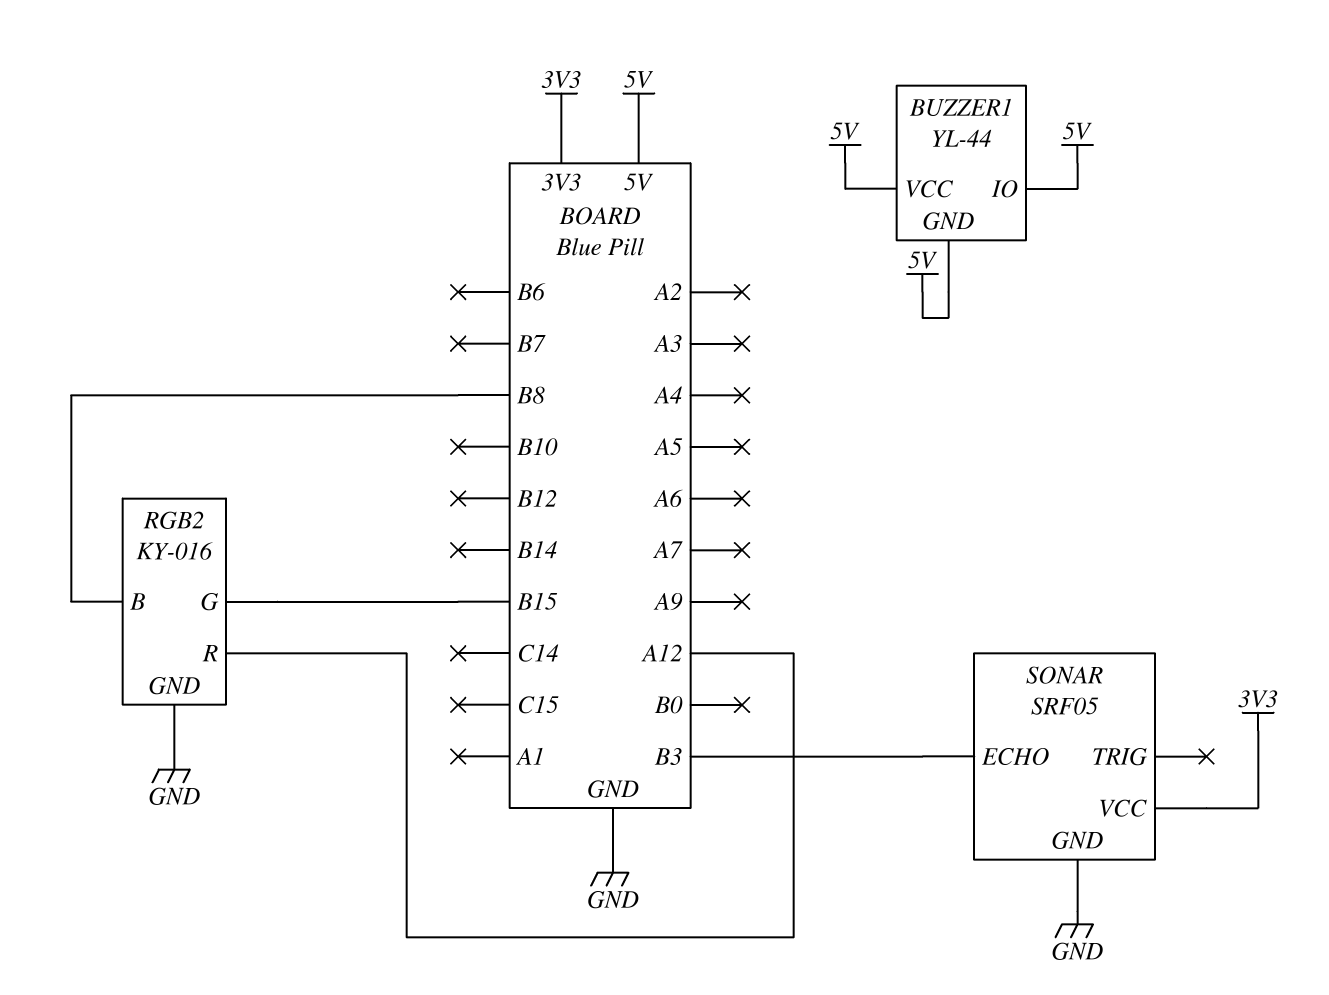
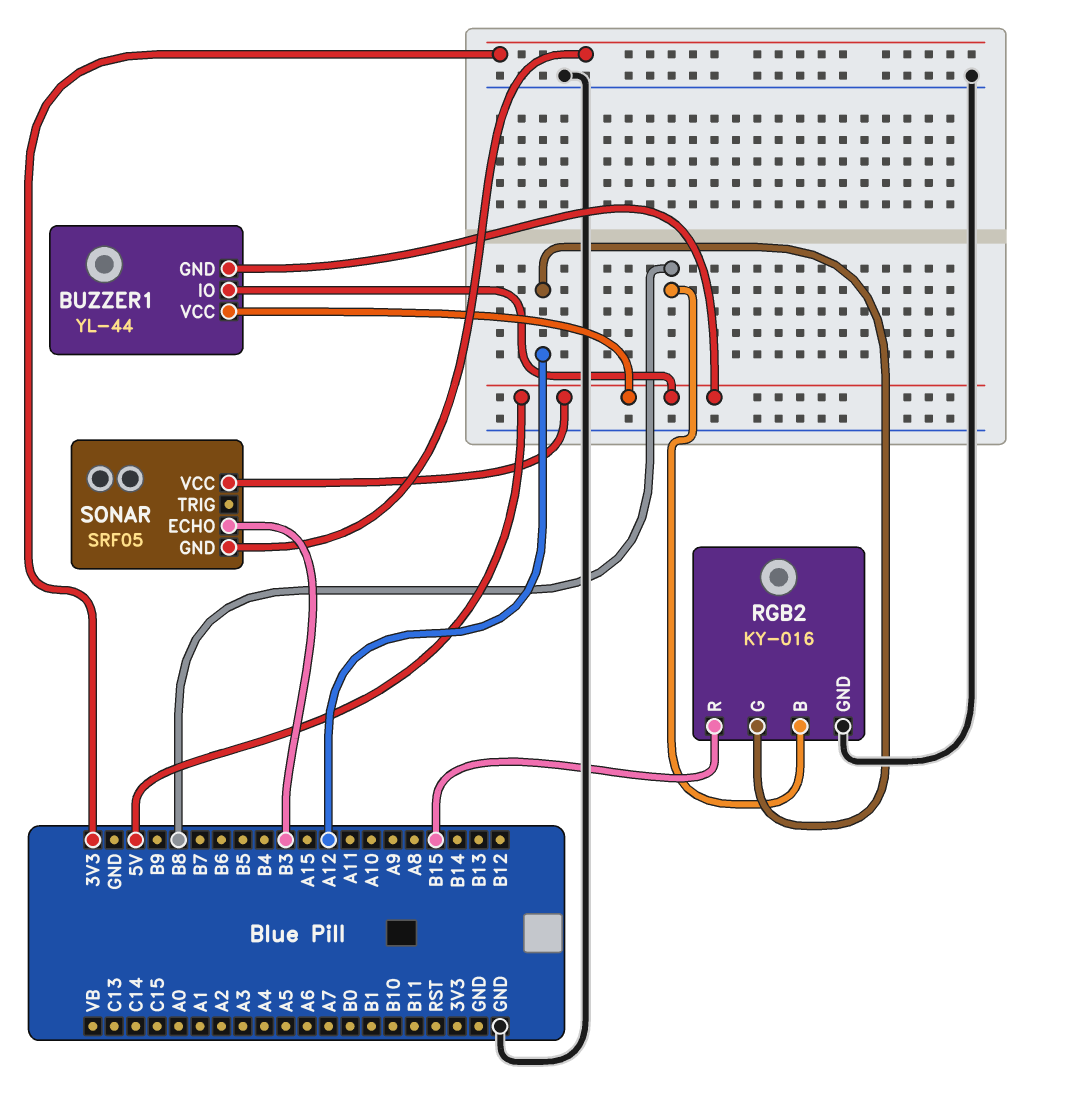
RGB2 pin G: B15 -> A12
RGB2 pin R: A12 -> B15
SONAR pin GND: GND -> 3V3
SONAR pin VCC: 3V3 -> 5V

